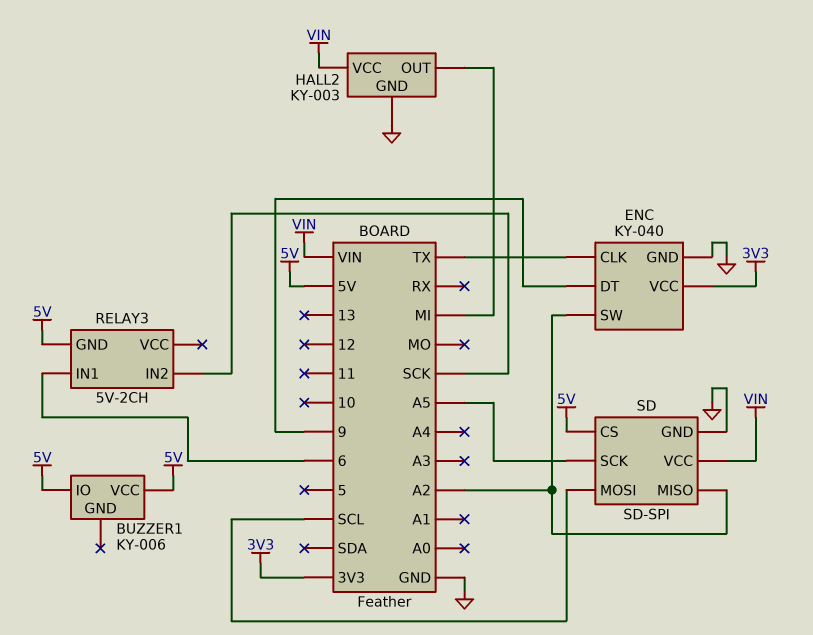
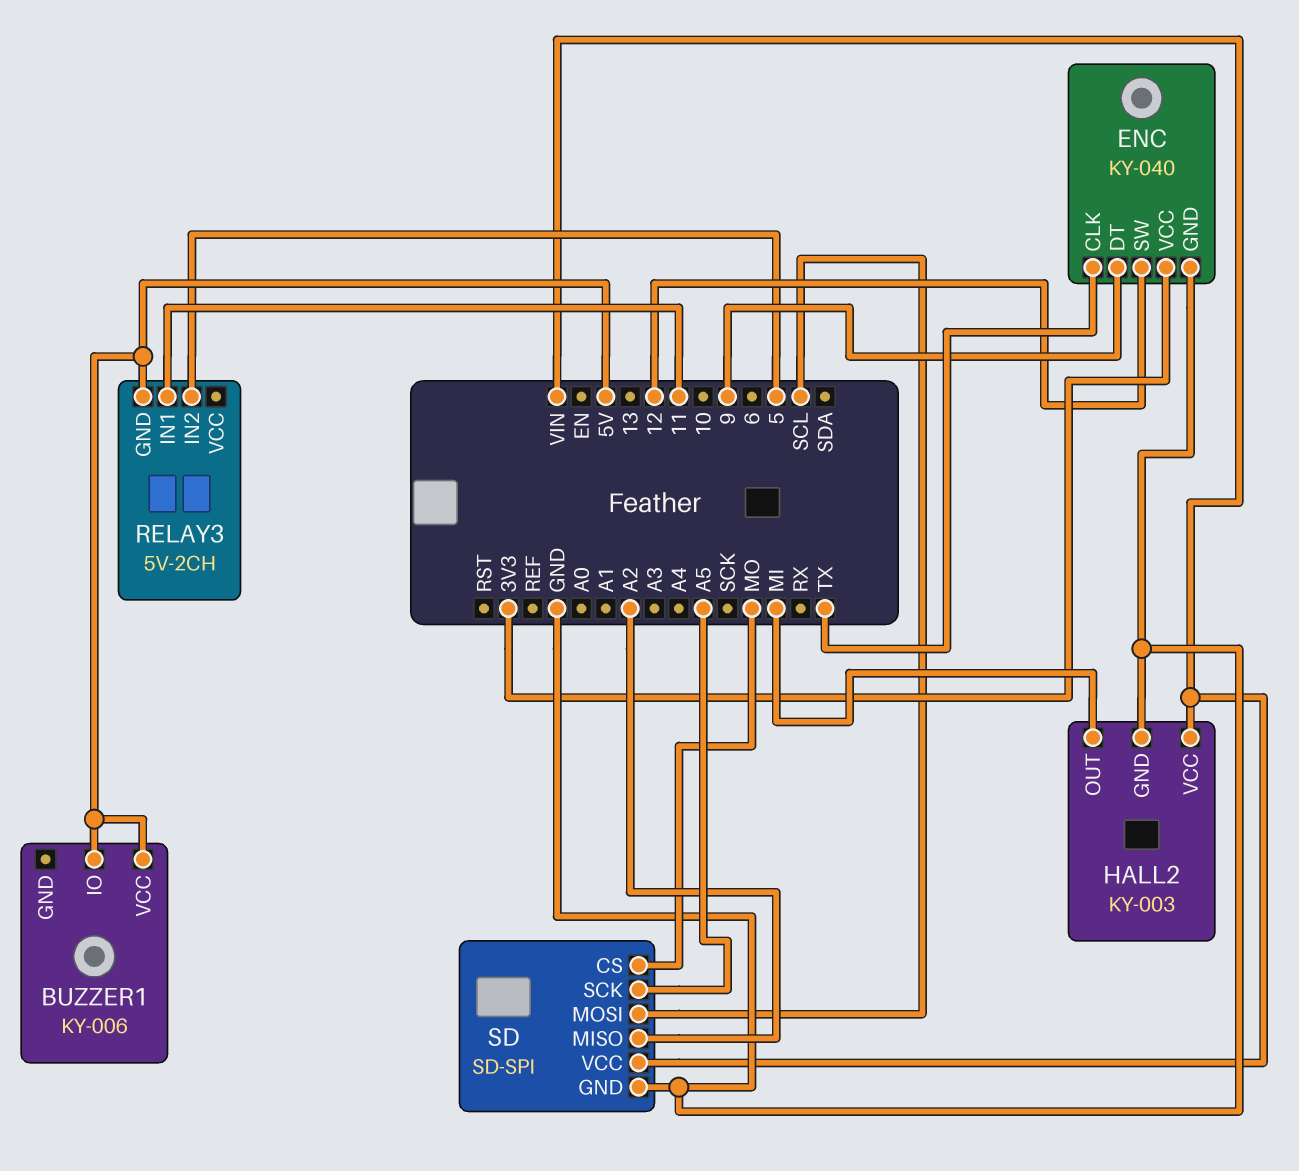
ENC pin SW: A2 -> 12
RELAY3 pin IN1: 6 -> 11
RELAY3 pin IN2: SCK -> 5
SD pin CS: 5V -> MO

